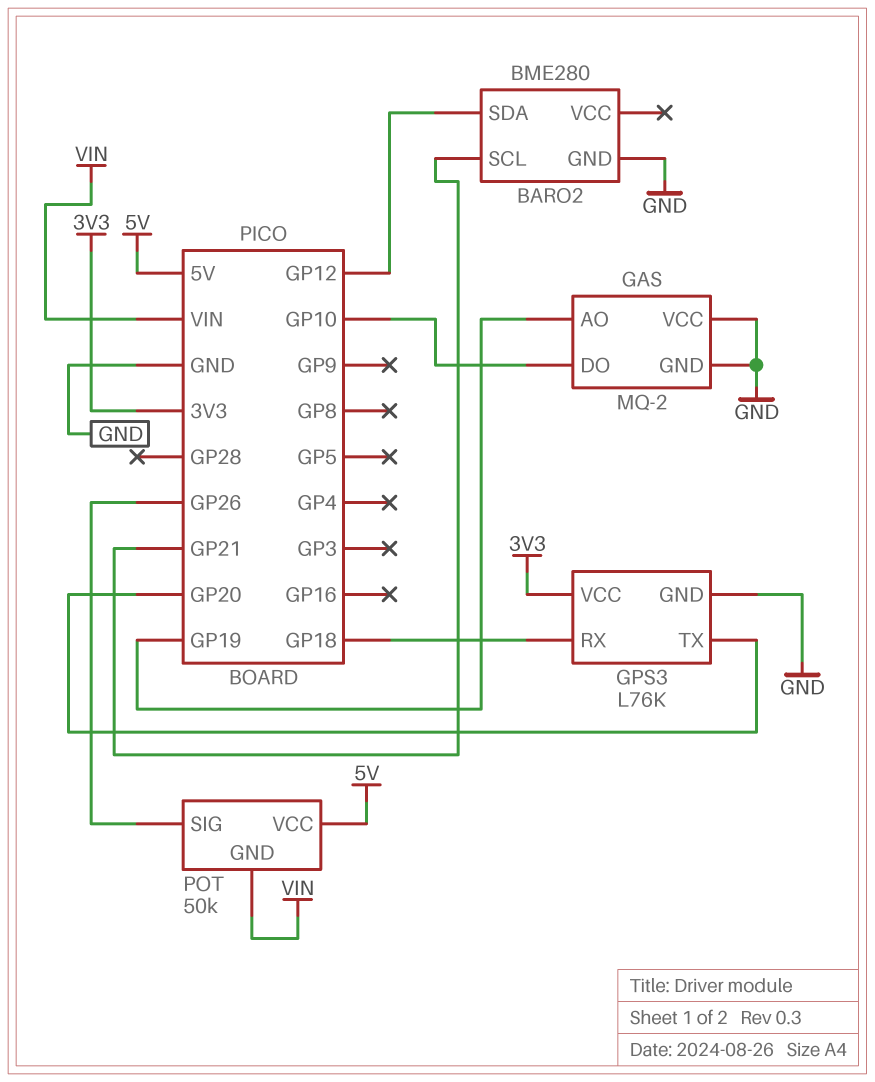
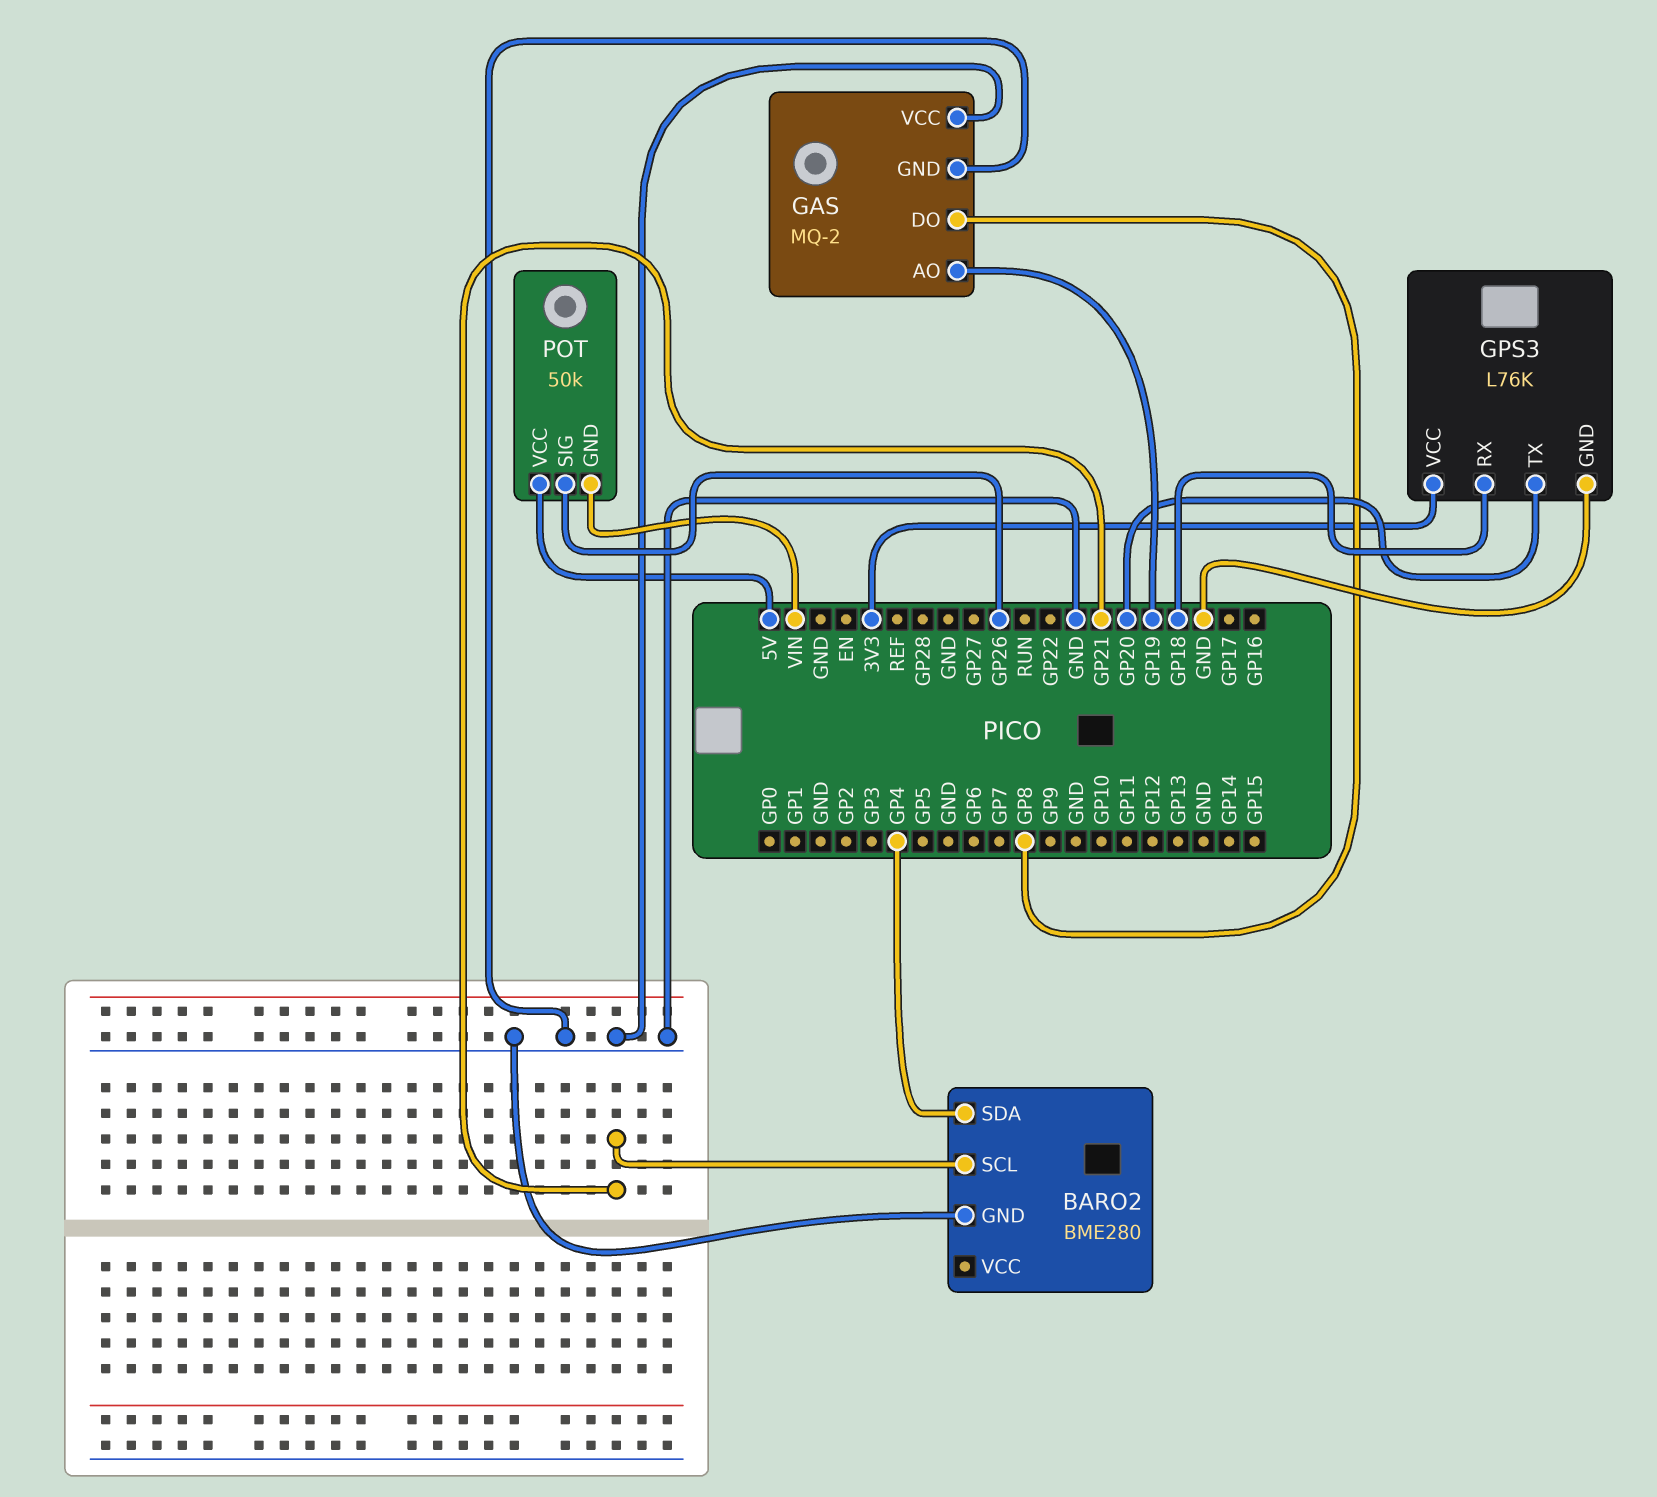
BARO2 pin SDA: GP12 -> GP4
GAS pin DO: GP10 -> GP8

